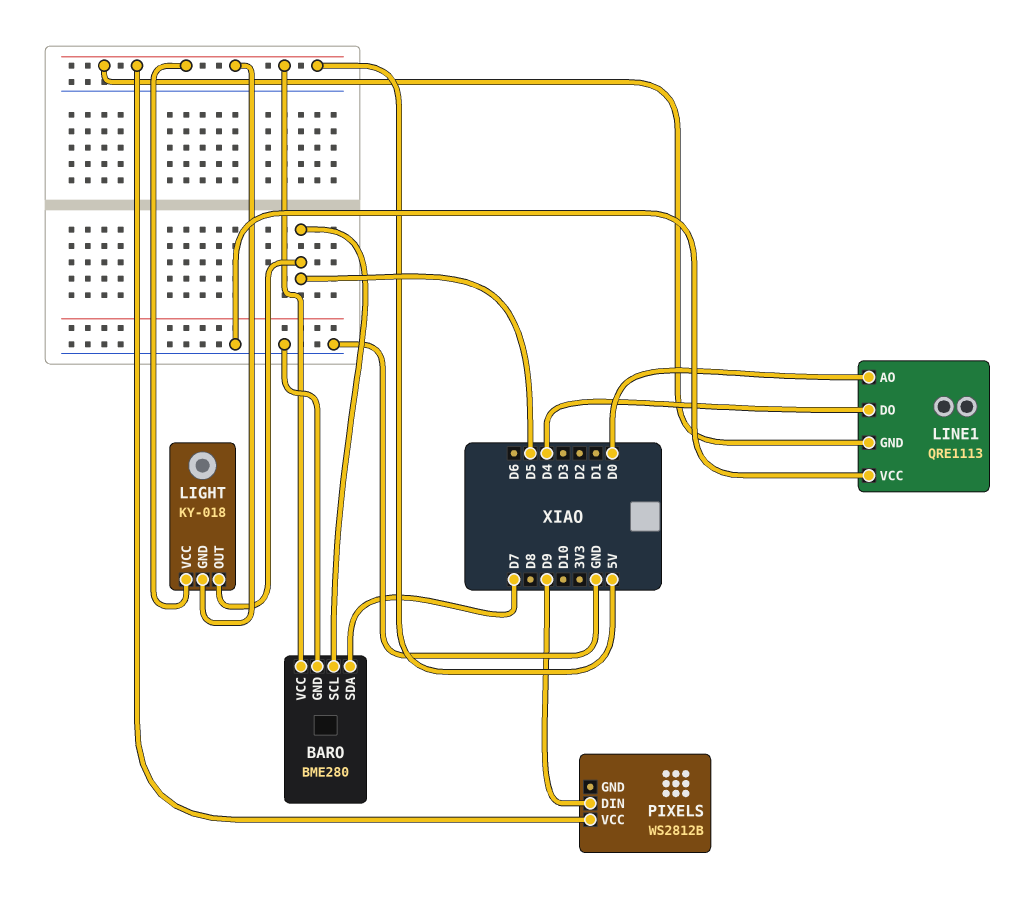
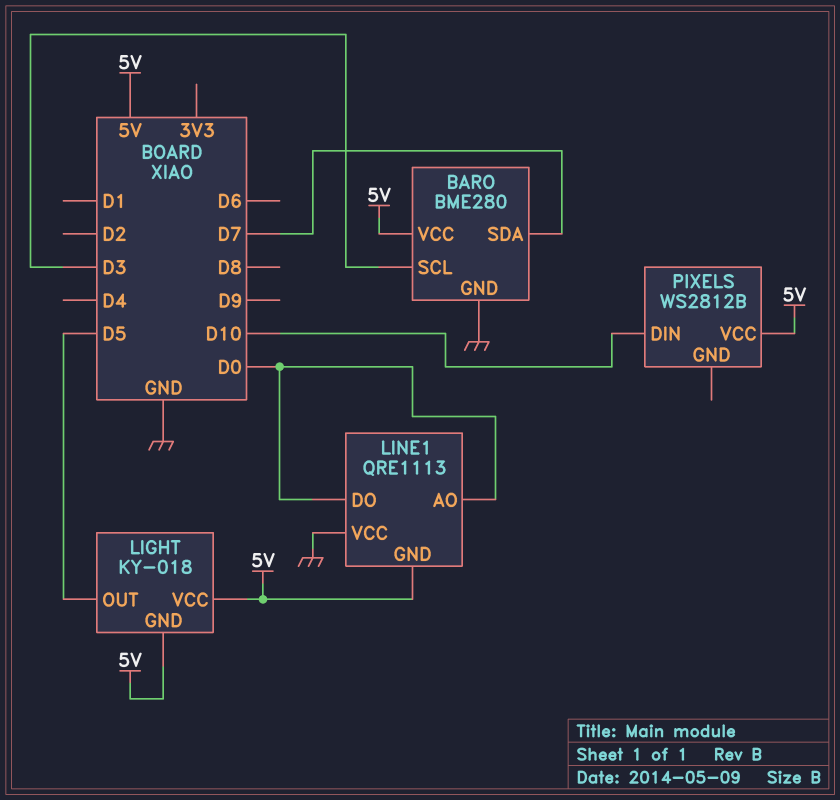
BARO pin SCL: D5 -> D3
LINE1 pin DO: D4 -> D0
PIXELS pin DIN: D9 -> D10

